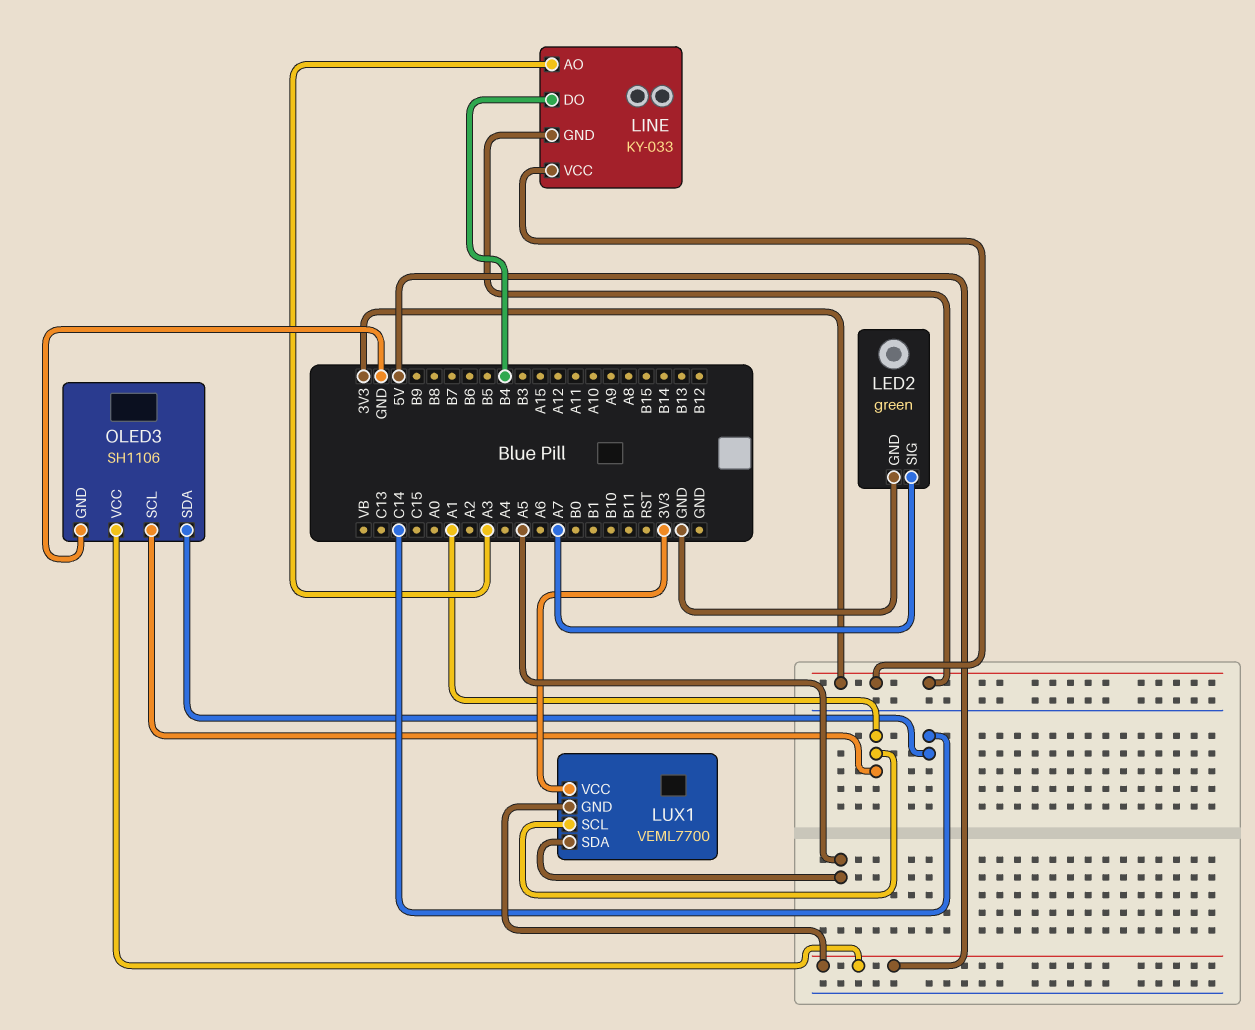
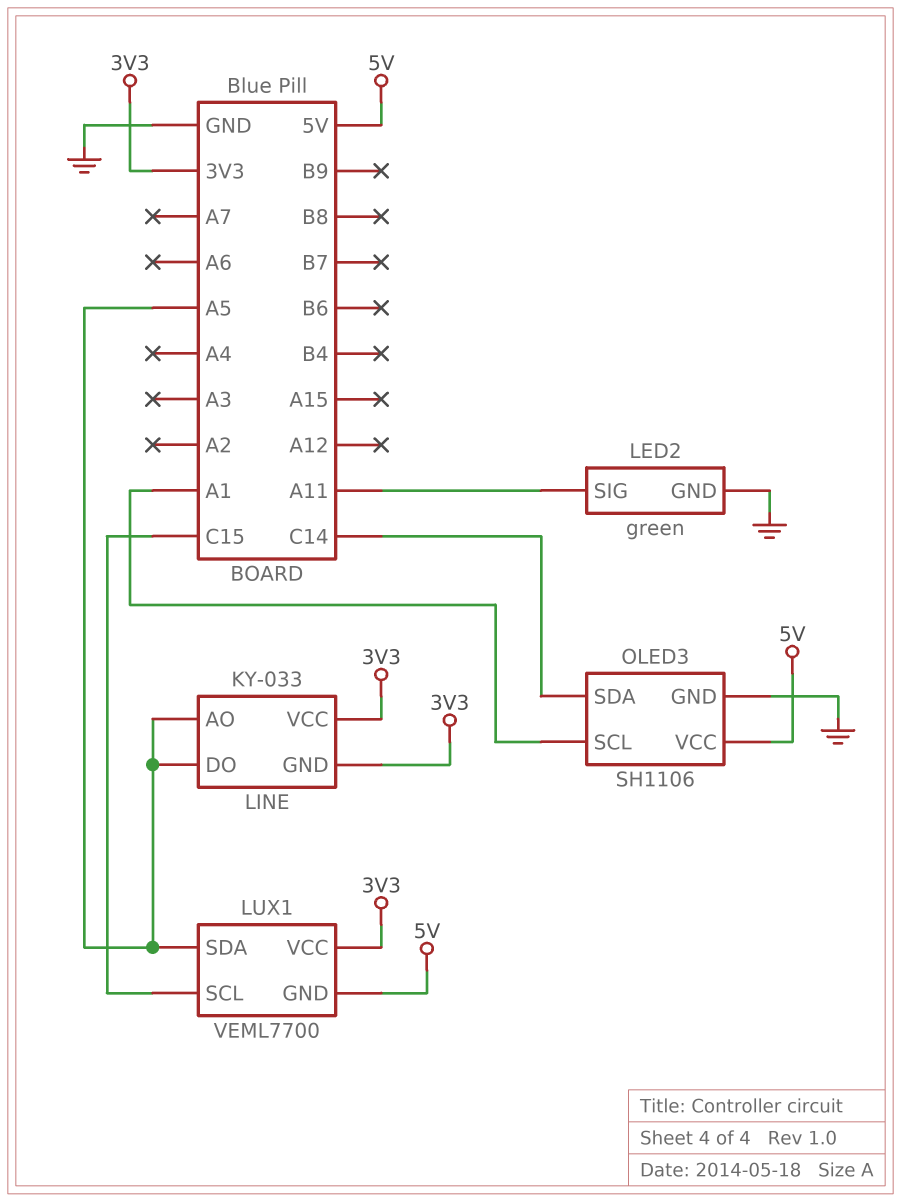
LED2 pin SIG: A7 -> A11
LINE pin AO: A3 -> A5
LINE pin DO: B4 -> A5
LUX1 pin SCL: A1 -> C15

